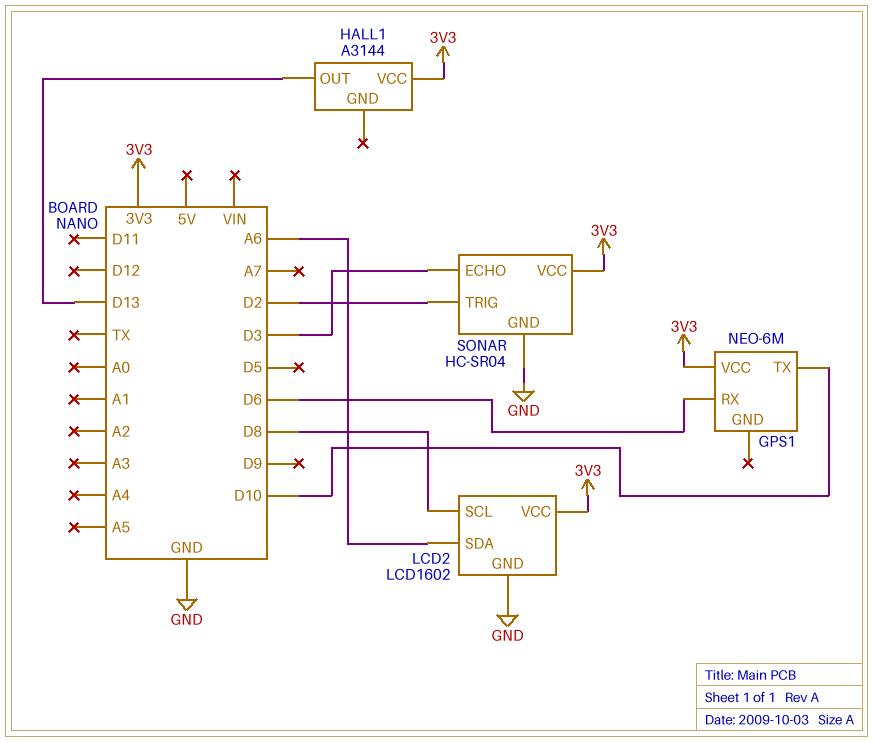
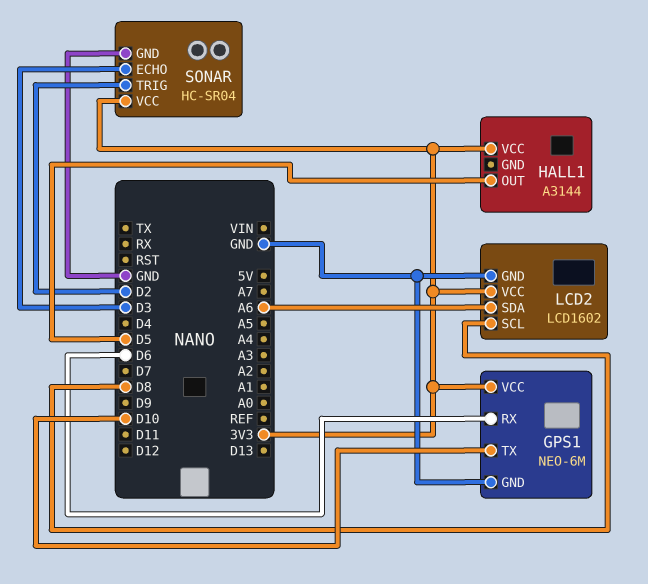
GPS1 pin GND: none -> GND
HALL1 pin OUT: D13 -> D5

